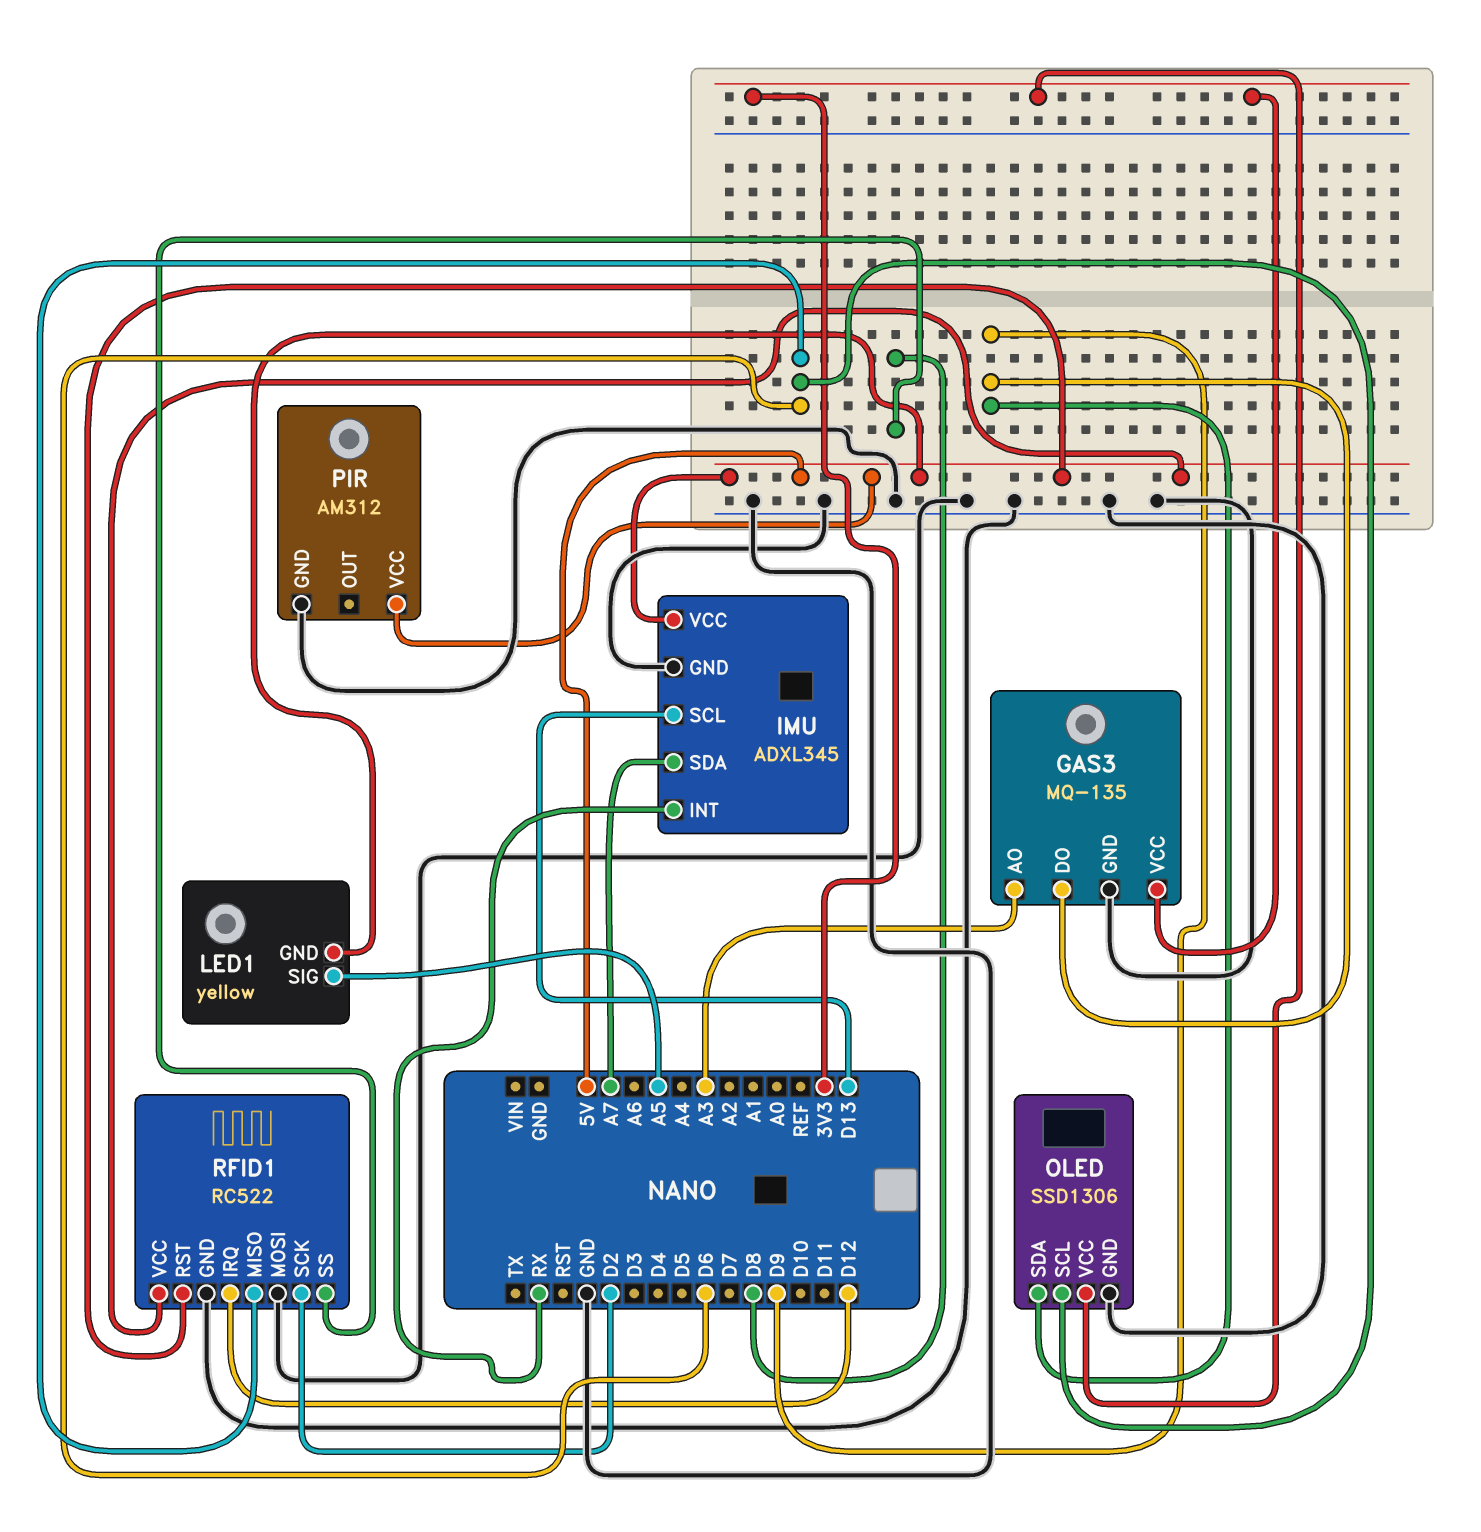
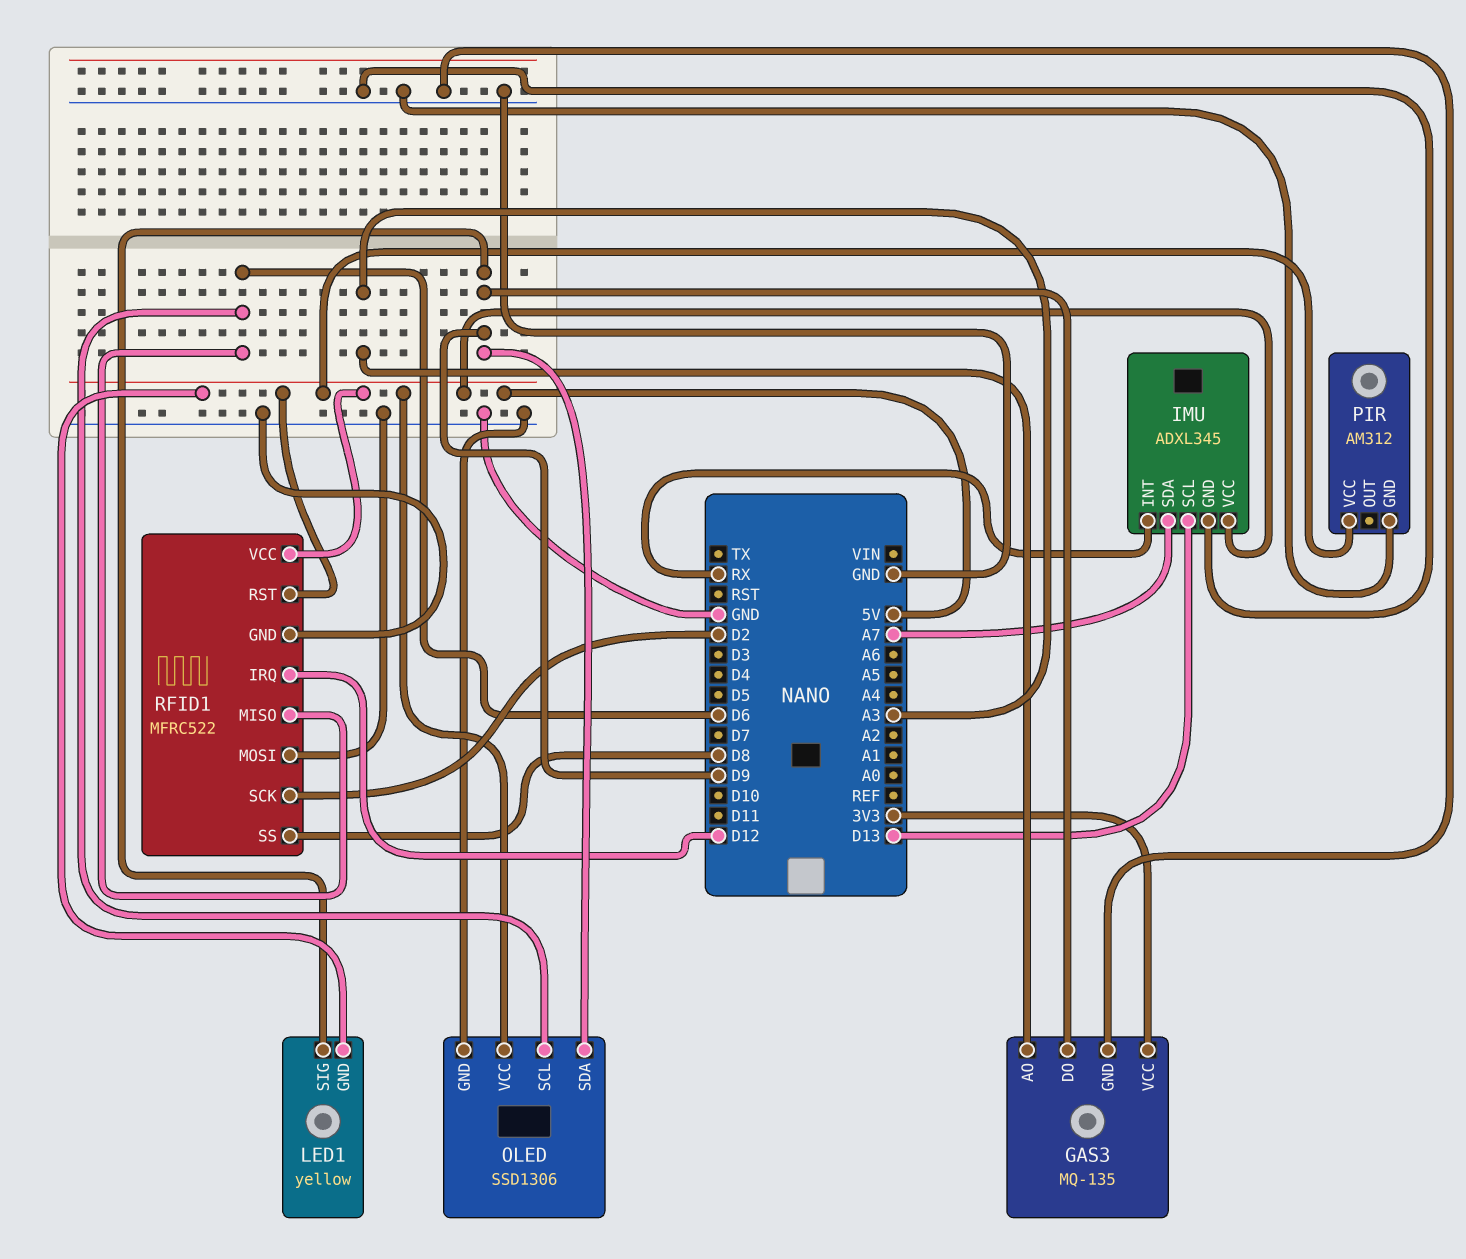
LED1 pin SIG: A5 -> D9
OLED pin VCC: 3V3 -> 5V
RFID1: RC522 -> MFRC522

